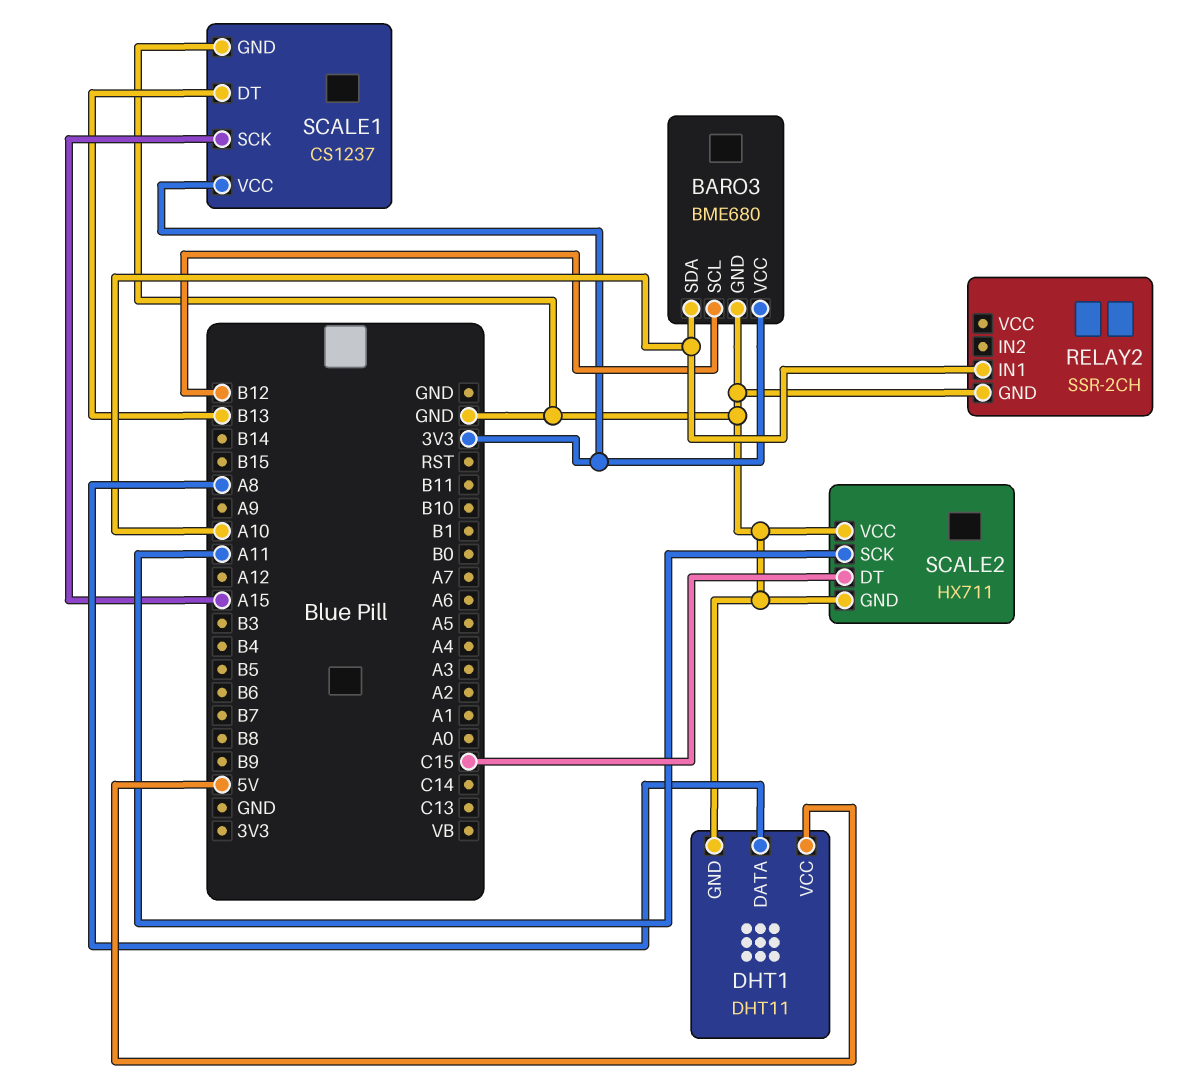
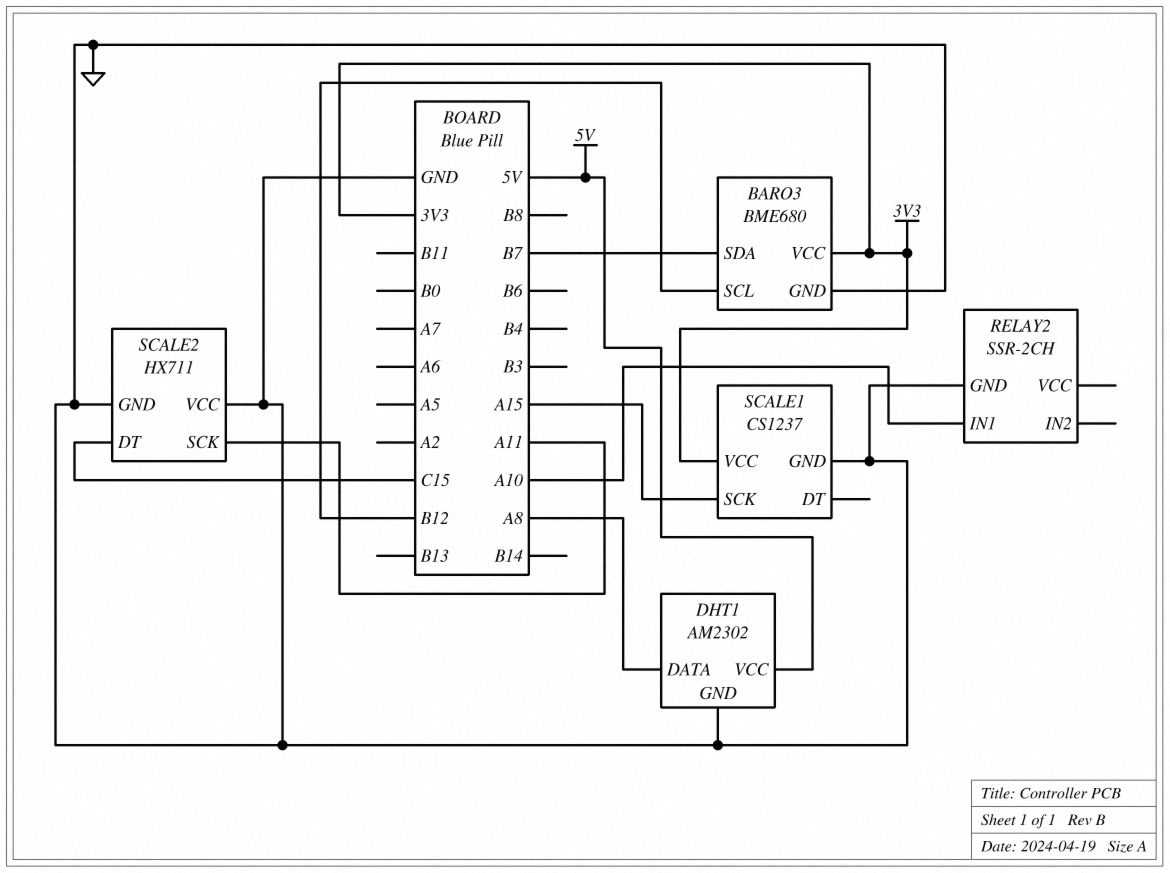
BARO3 pin SDA: A10 -> B7
DHT1: DHT11 -> AM2302
SCALE1 pin DT: B13 -> none

